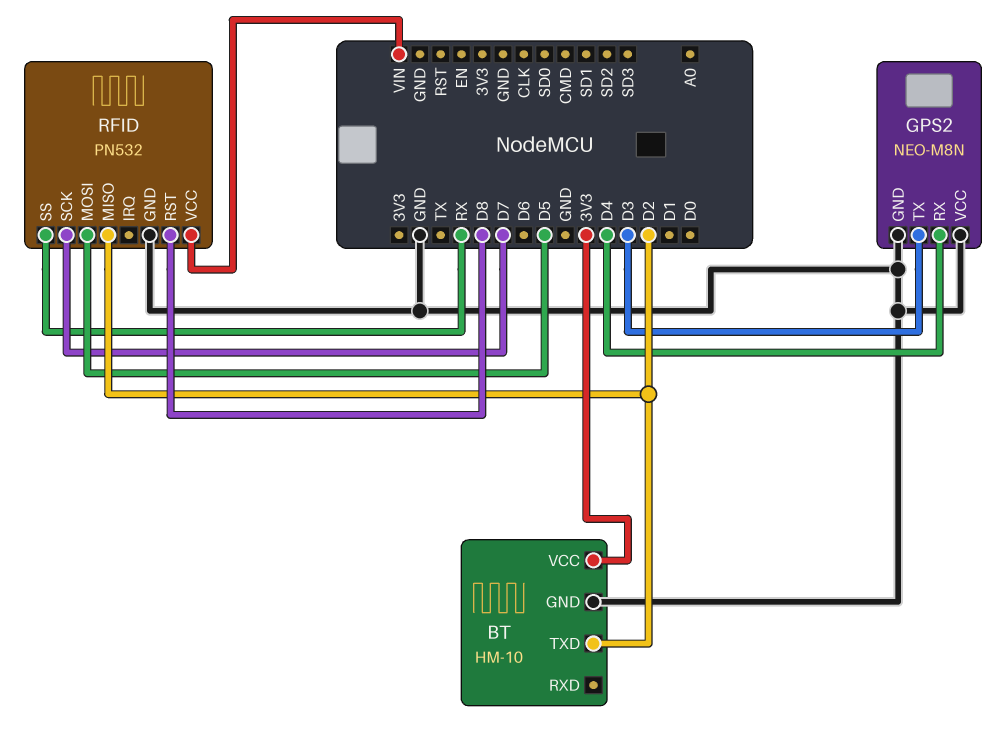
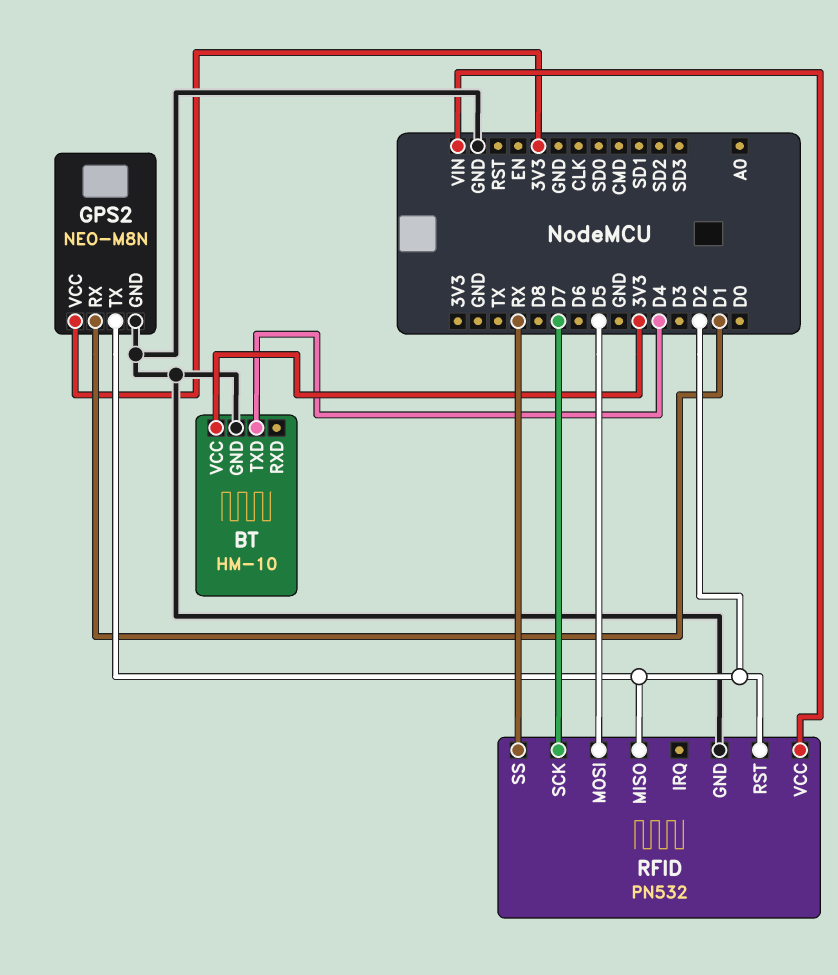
BT pin TXD: D2 -> D4
GPS2 pin RX: D4 -> D1
GPS2 pin TX: D3 -> D2
GPS2 pin VCC: GND -> 3V3
RFID pin RST: D8 -> D2

